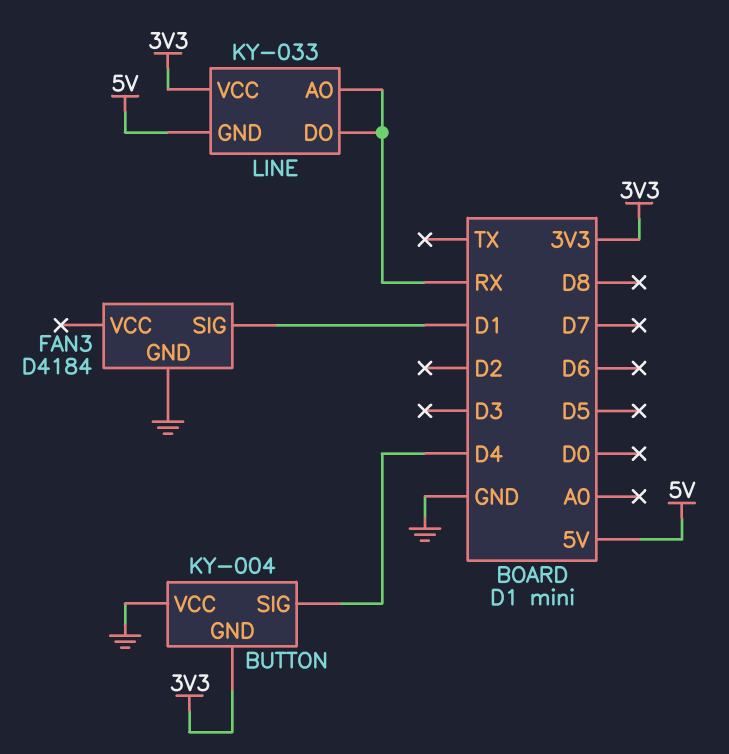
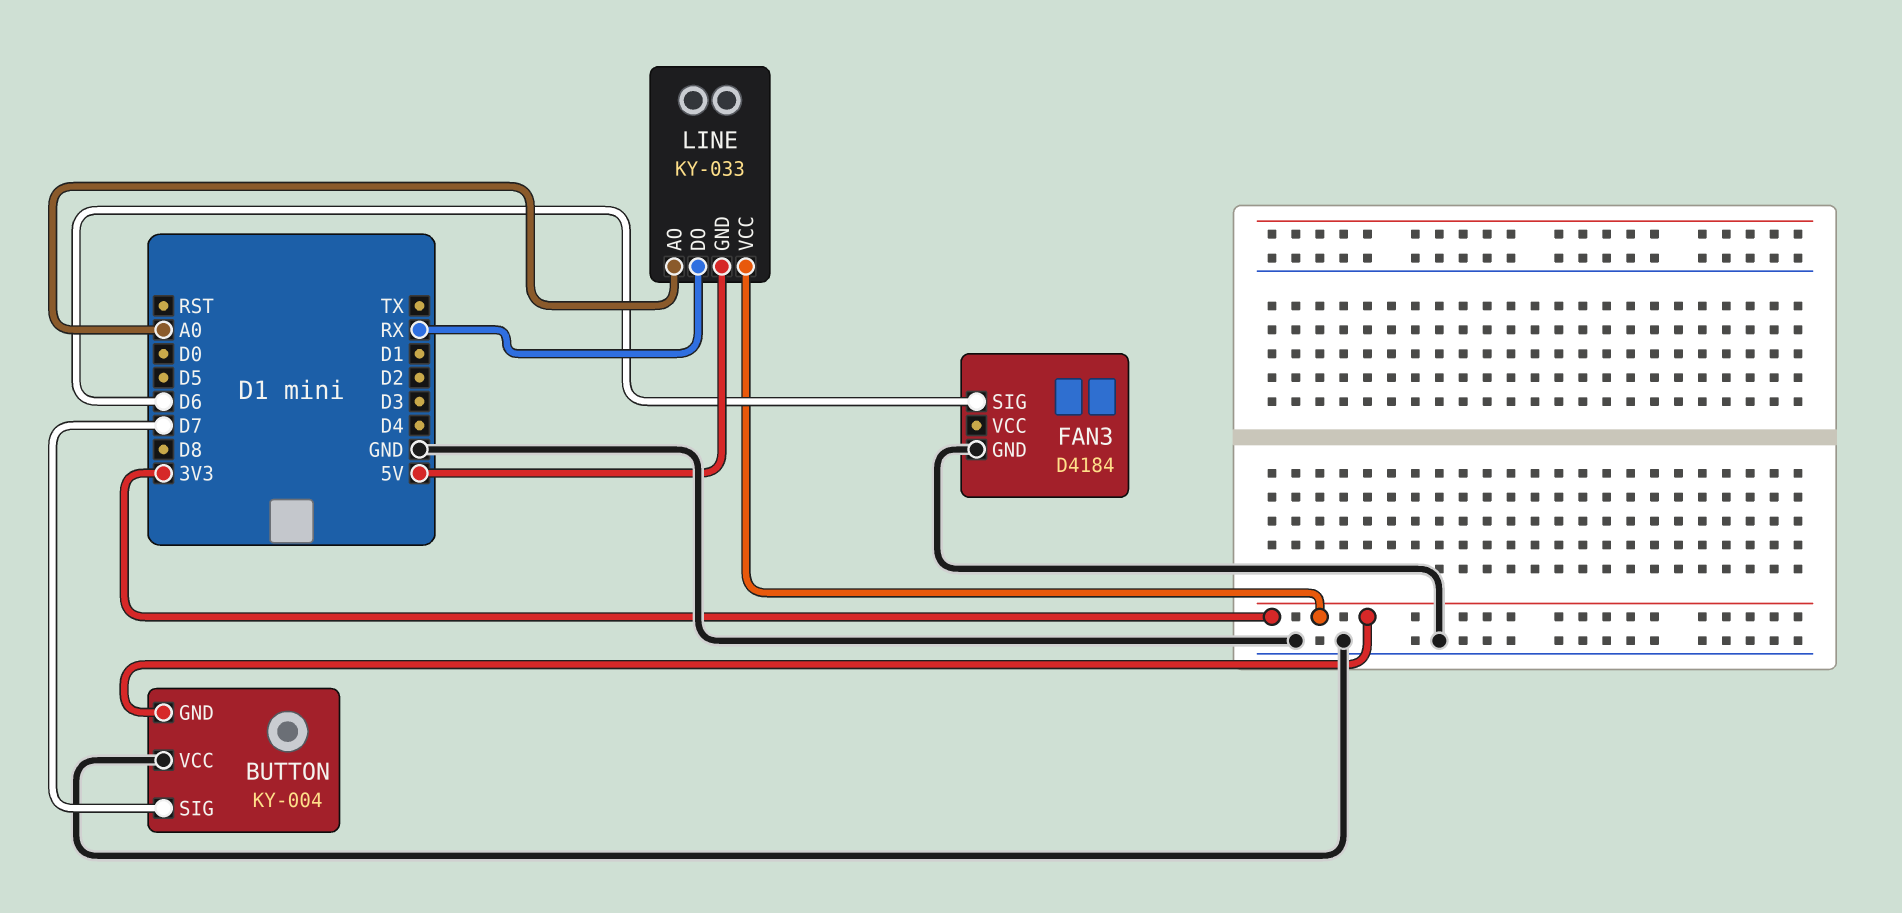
BUTTON pin SIG: D4 -> D7
FAN3 pin SIG: D1 -> D6
LINE pin AO: RX -> A0

